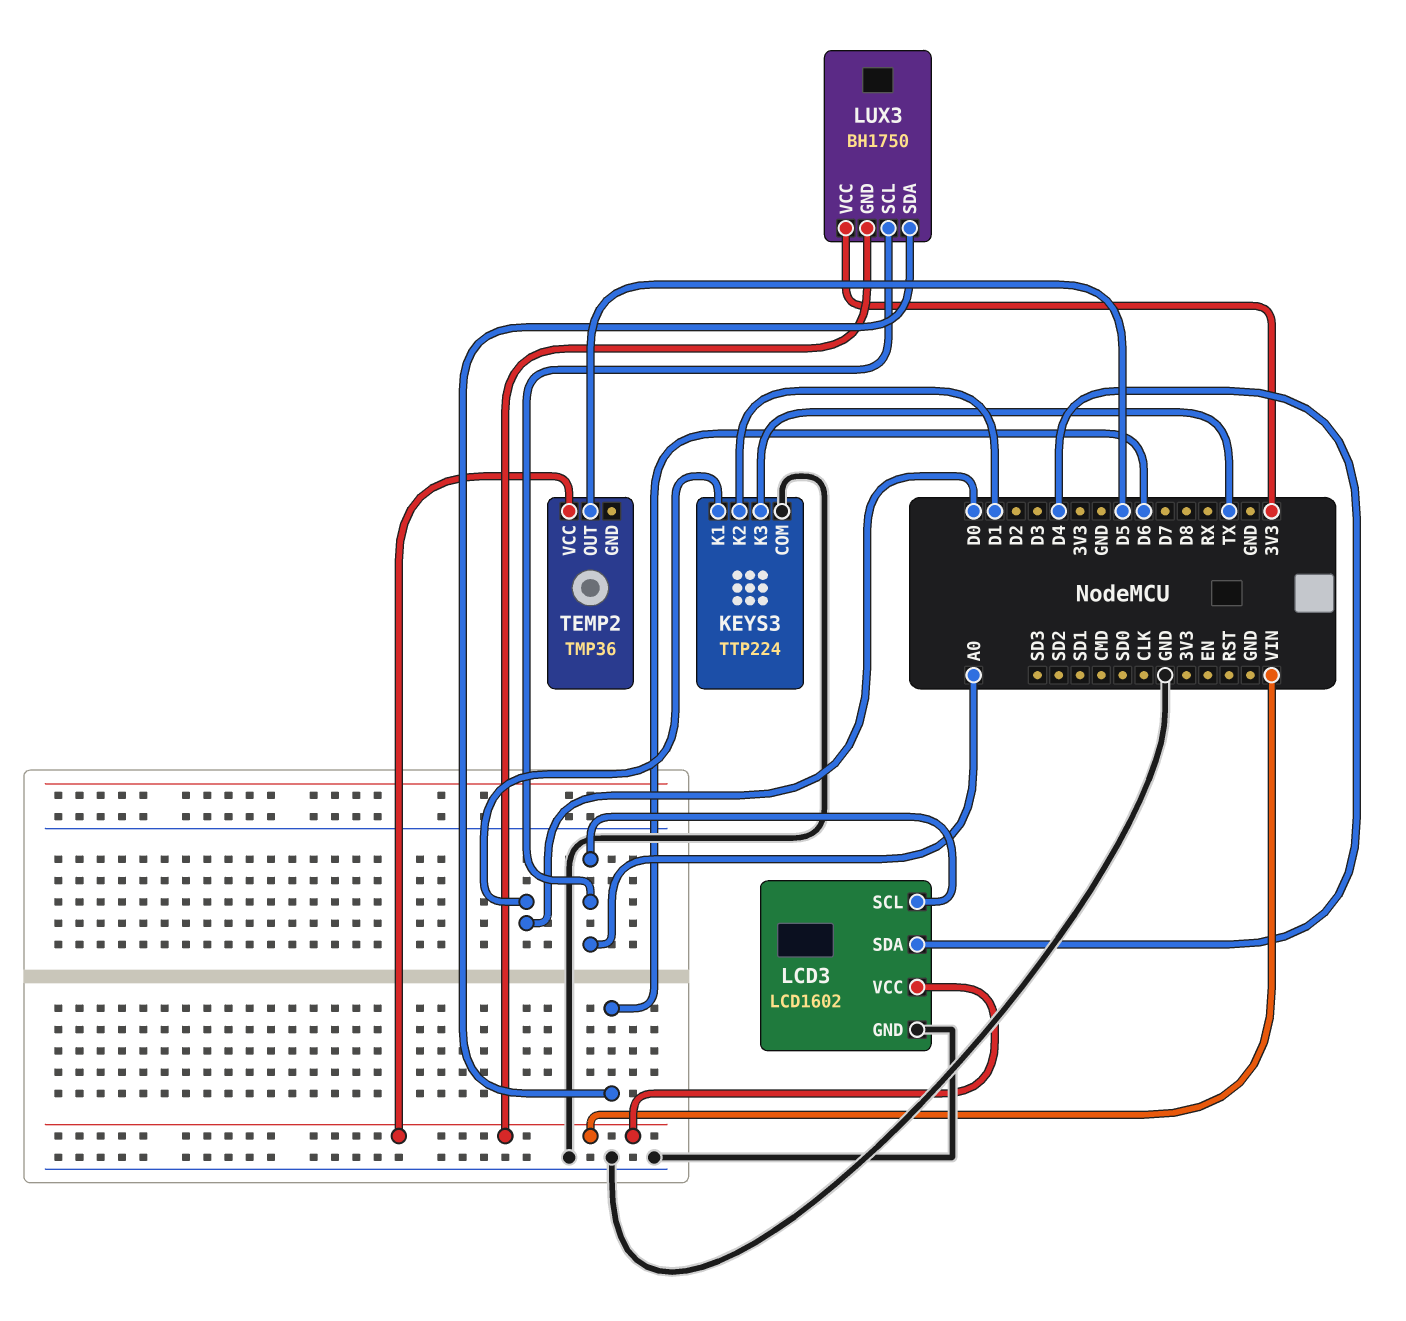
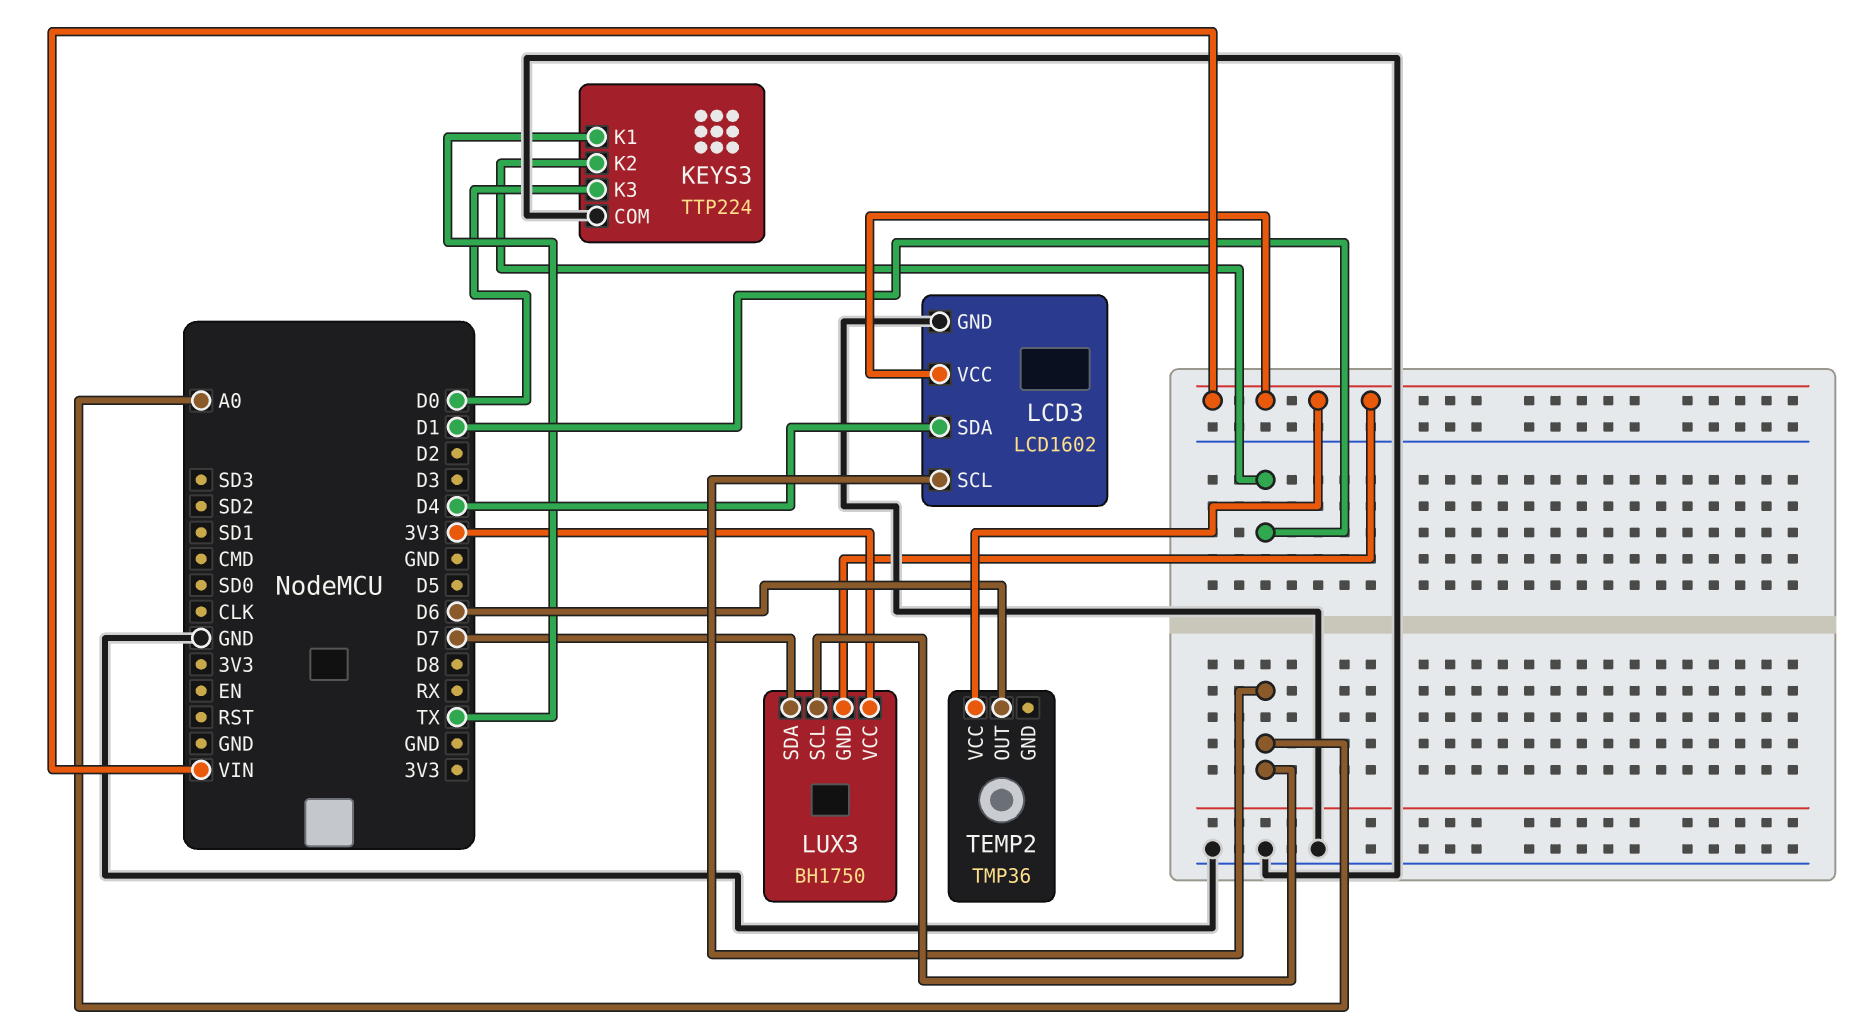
KEYS3 pin K1: D0 -> TX
KEYS3 pin K3: TX -> D0
LUX3 pin SDA: D6 -> D7
TEMP2 pin OUT: D5 -> D6

